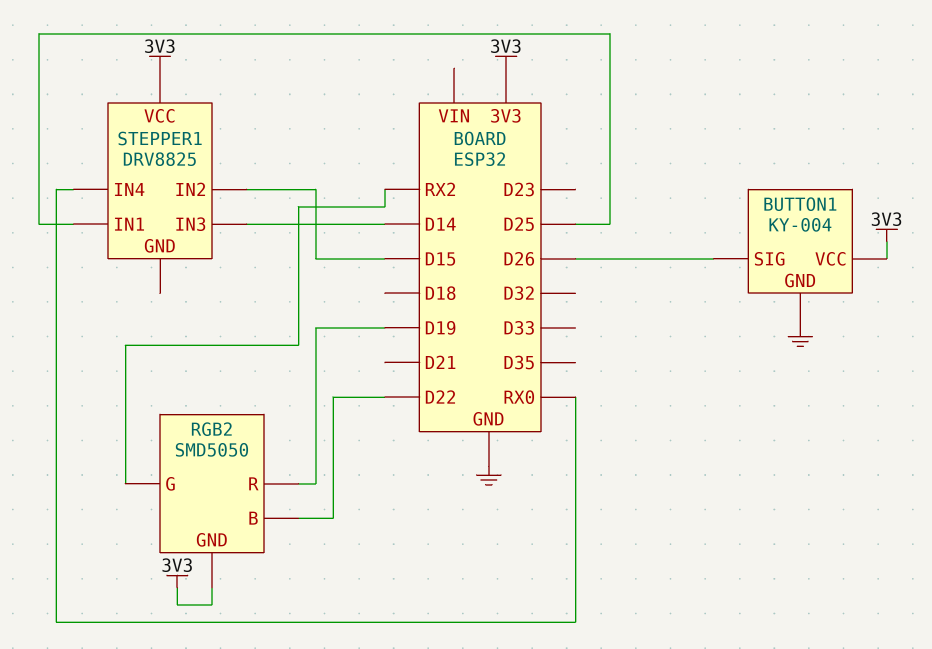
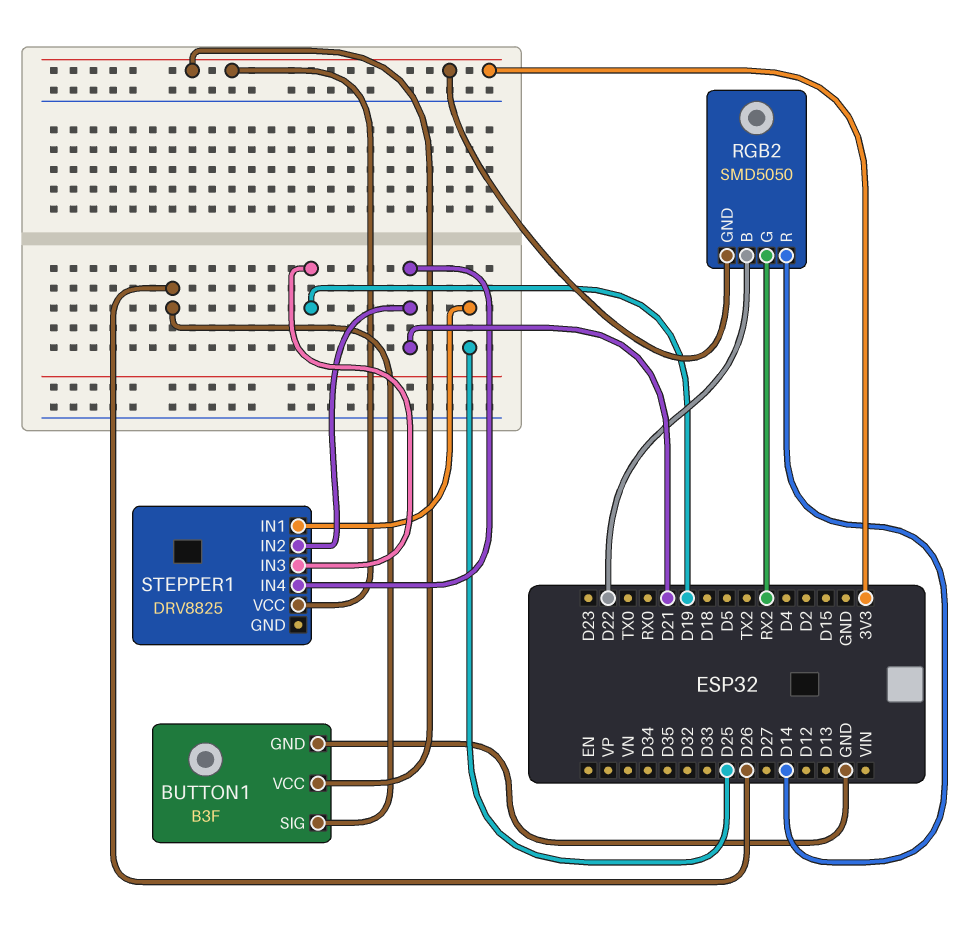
BUTTON1: KY-004 -> B3F
RGB2 pin R: D19 -> D14
STEPPER1 pin IN2: D15 -> D21
STEPPER1 pin IN3: D14 -> D19
STEPPER1 pin IN4: RX0 -> D21

